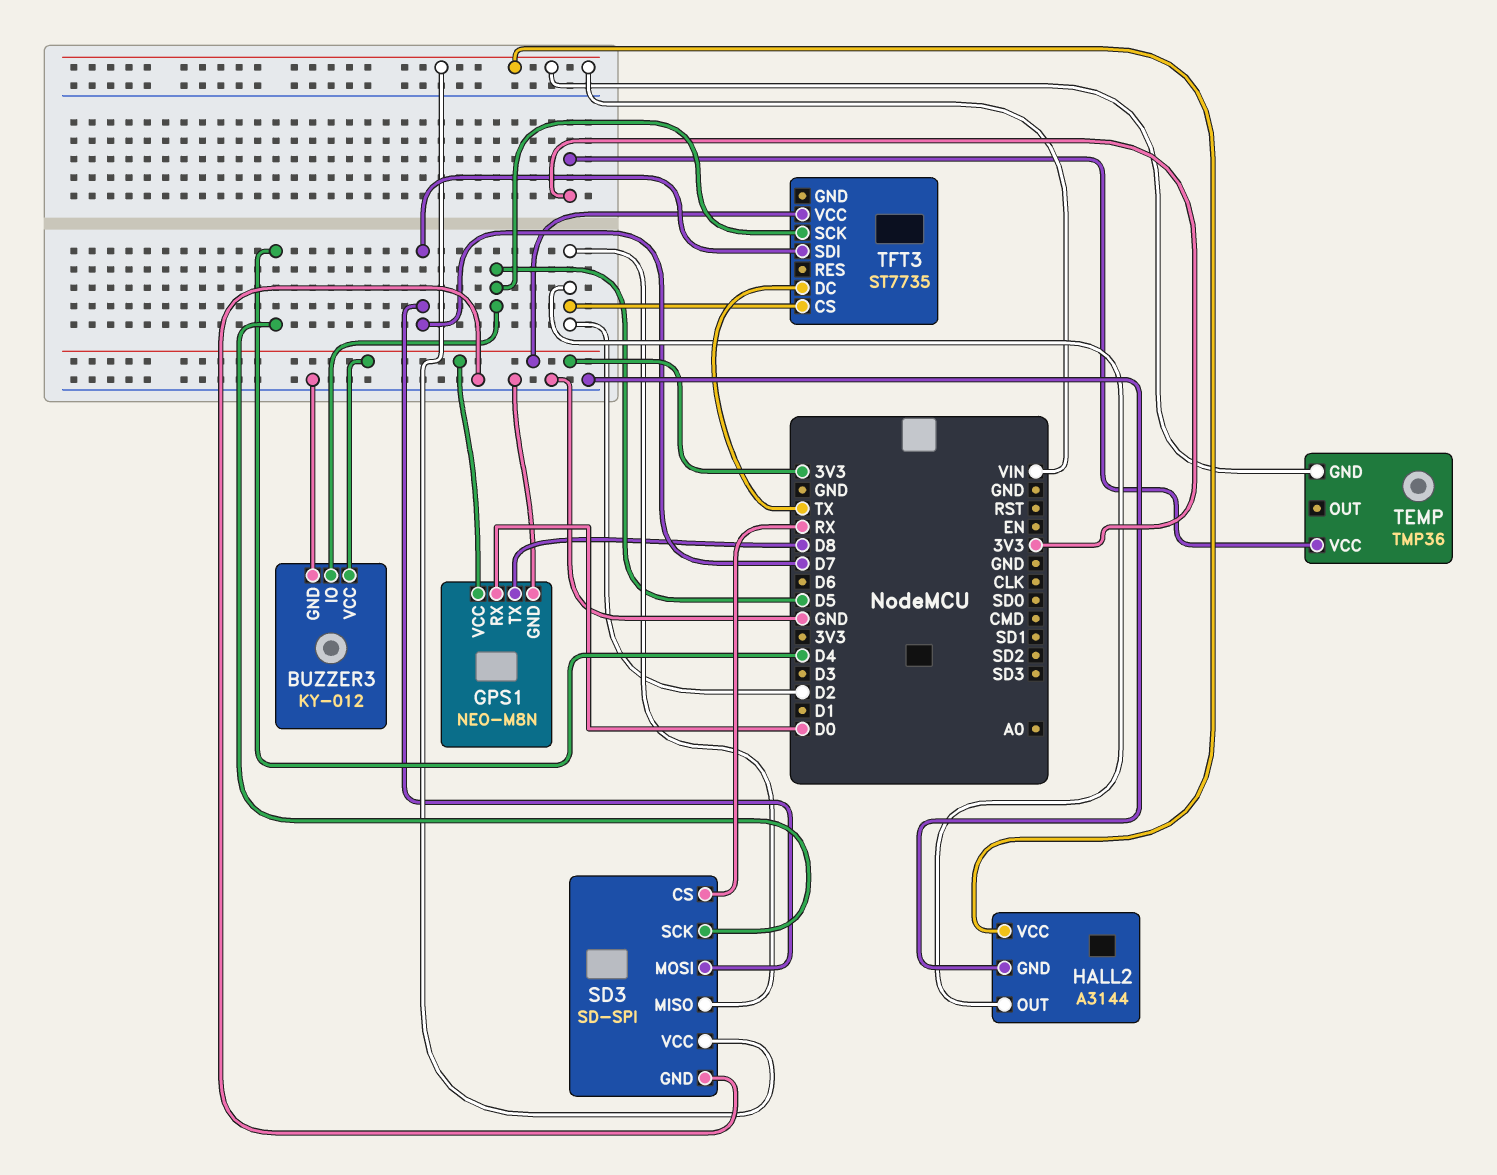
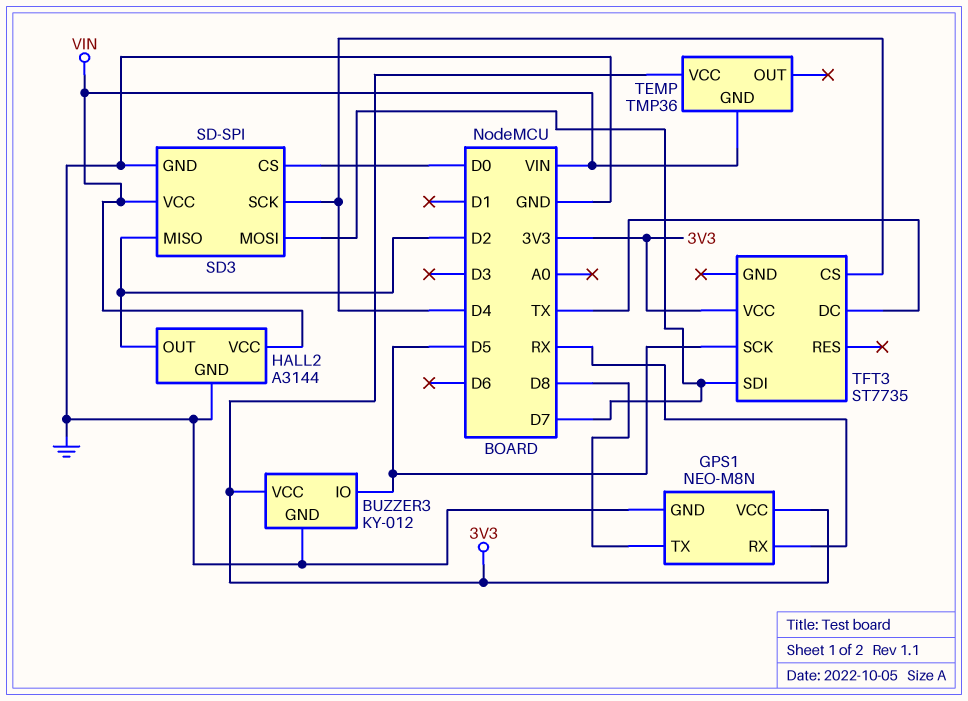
GPS1 pin RX: D0 -> RX
SD3 pin CS: RX -> D0
TFT3 pin CS: D2 -> D4

